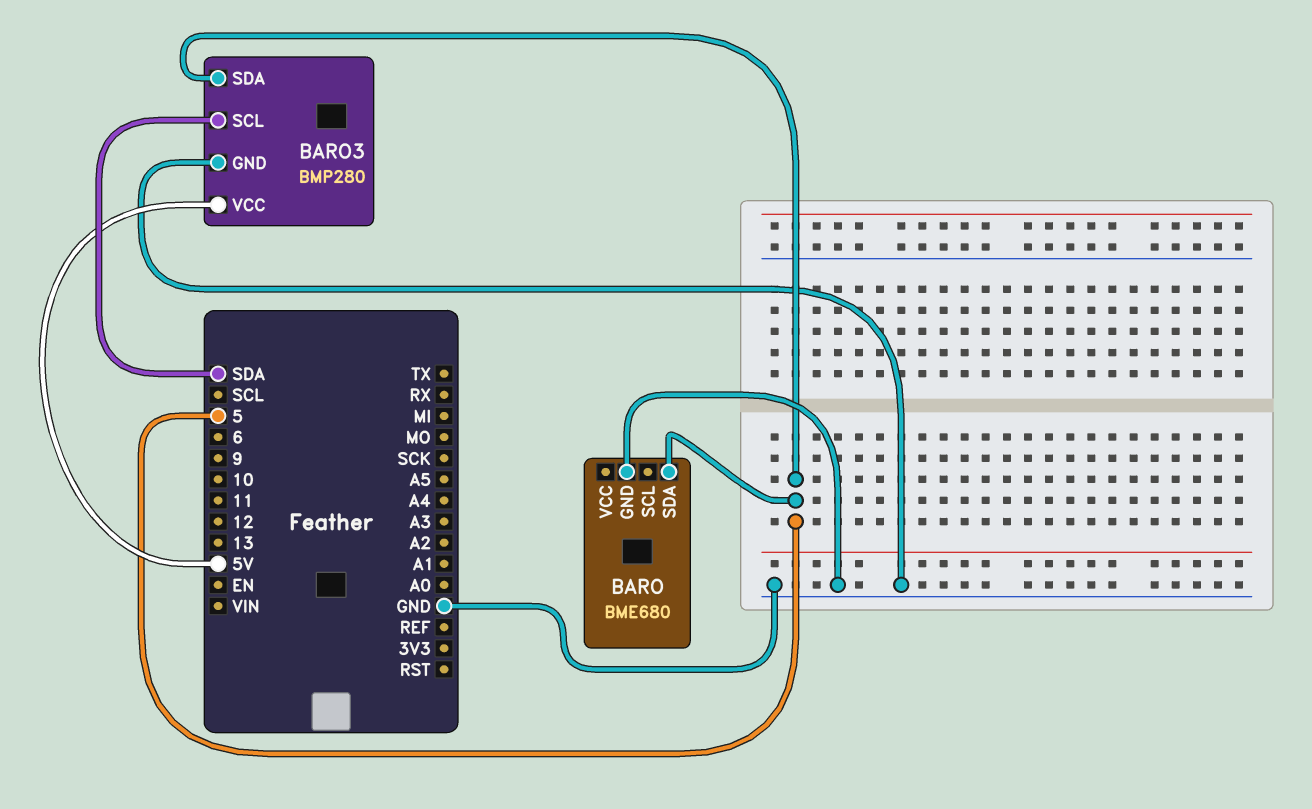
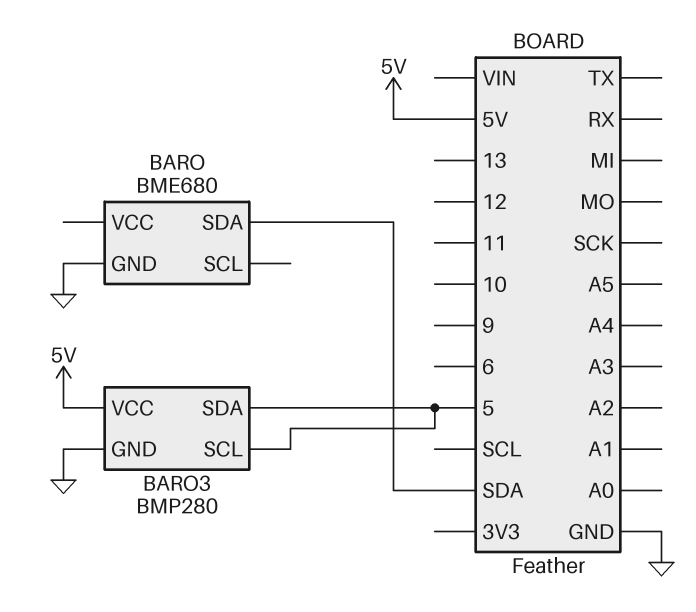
BARO pin SDA: 5 -> SDA
BARO3 pin SCL: SDA -> 5

